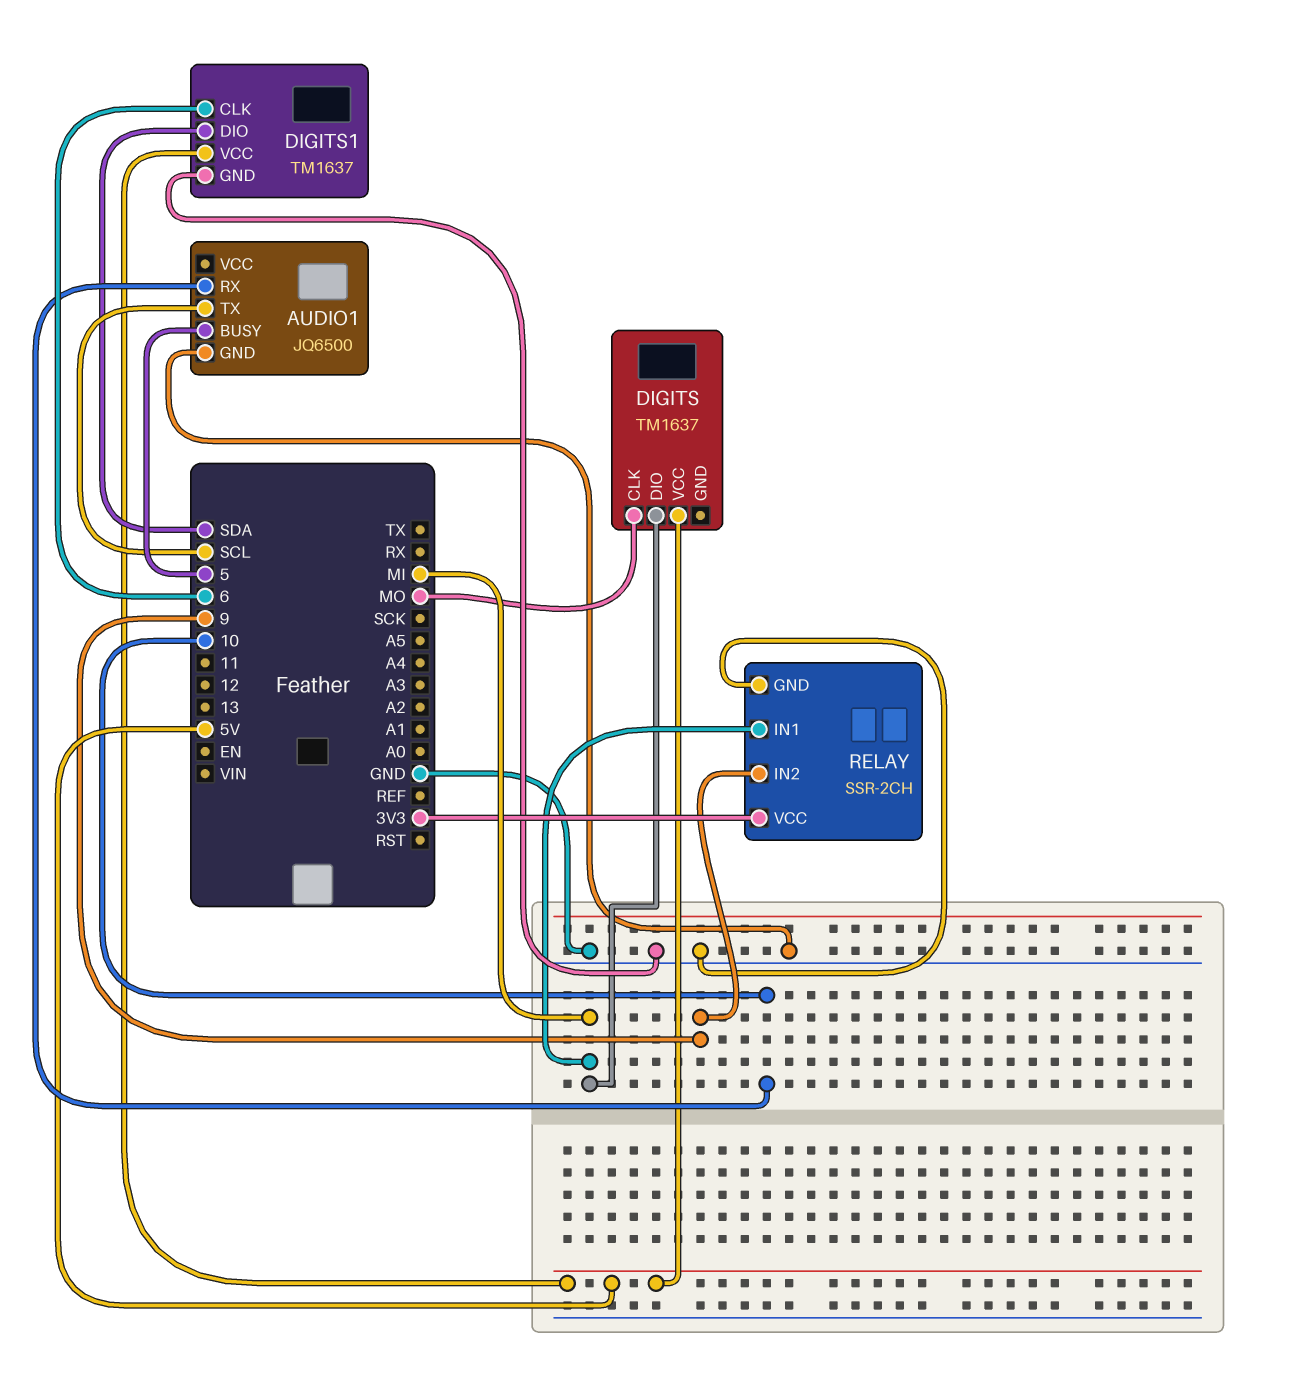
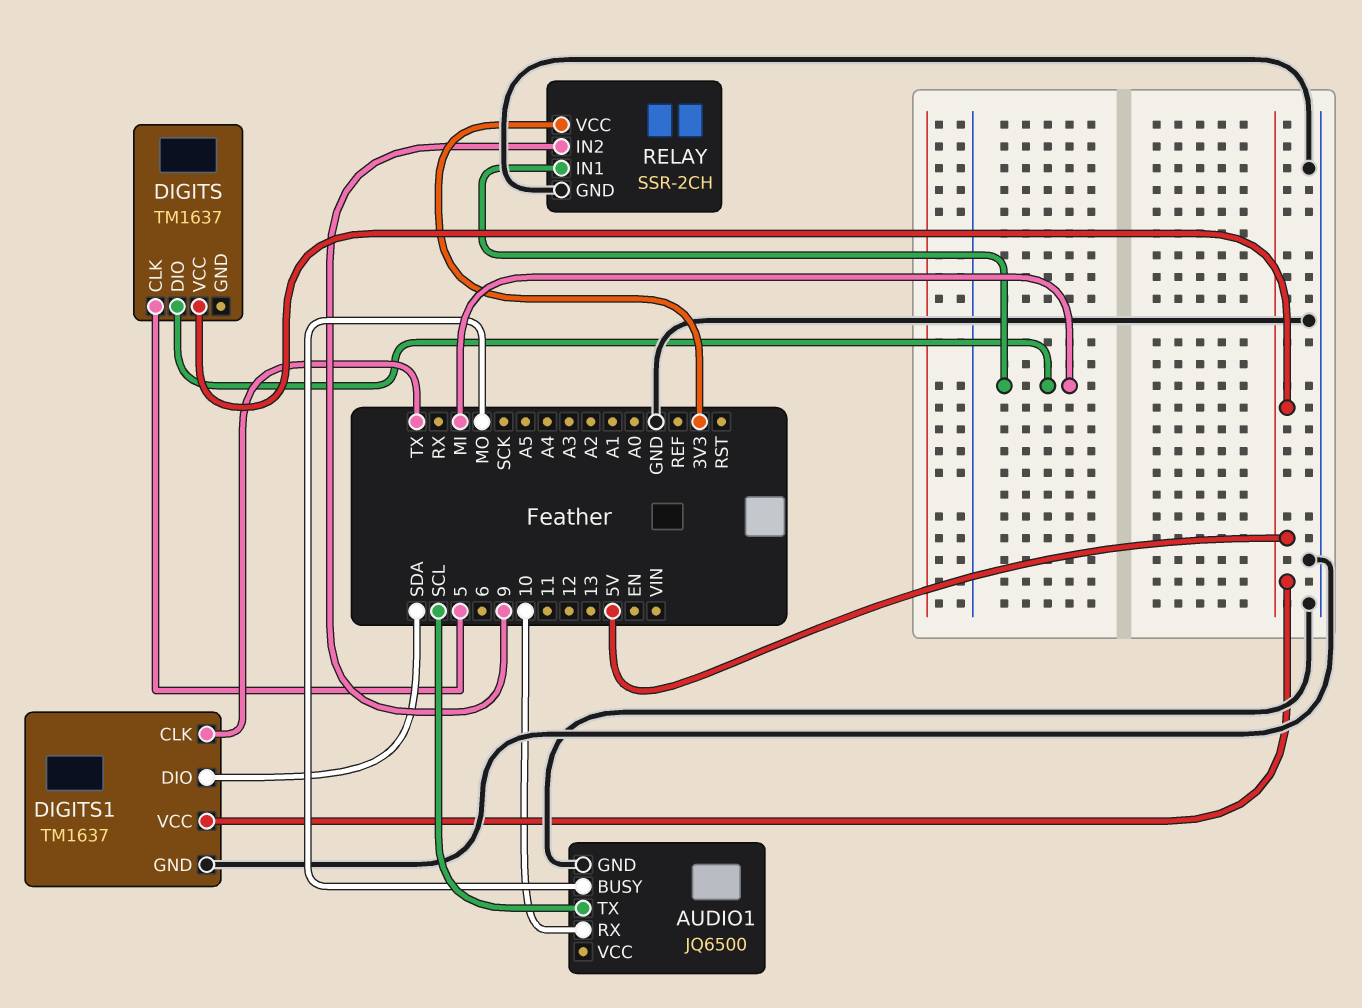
AUDIO1 pin BUSY: 5 -> MO
DIGITS pin CLK: MO -> 5
DIGITS1 pin CLK: 6 -> TX

